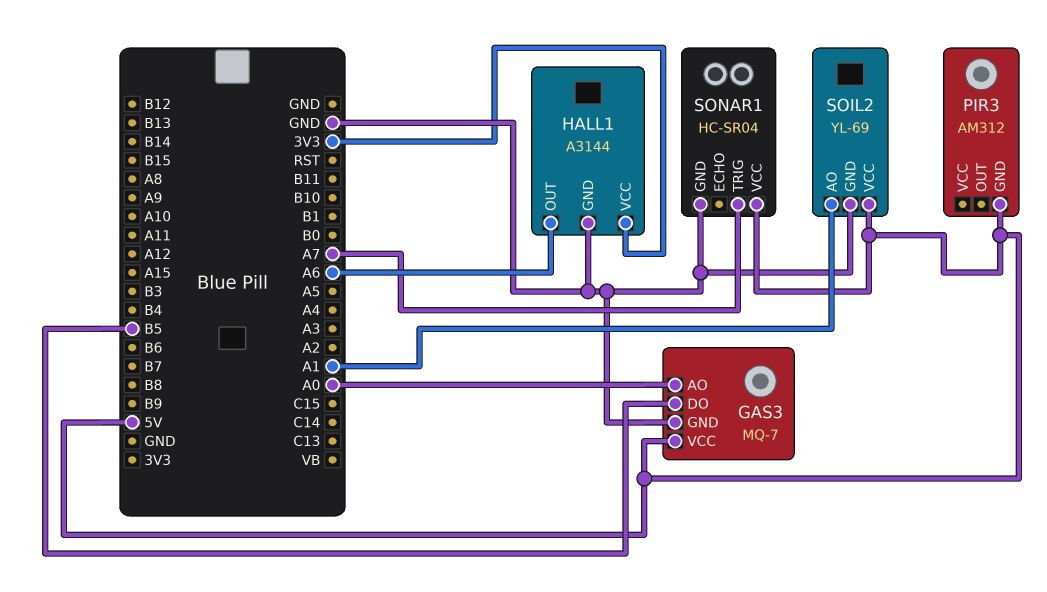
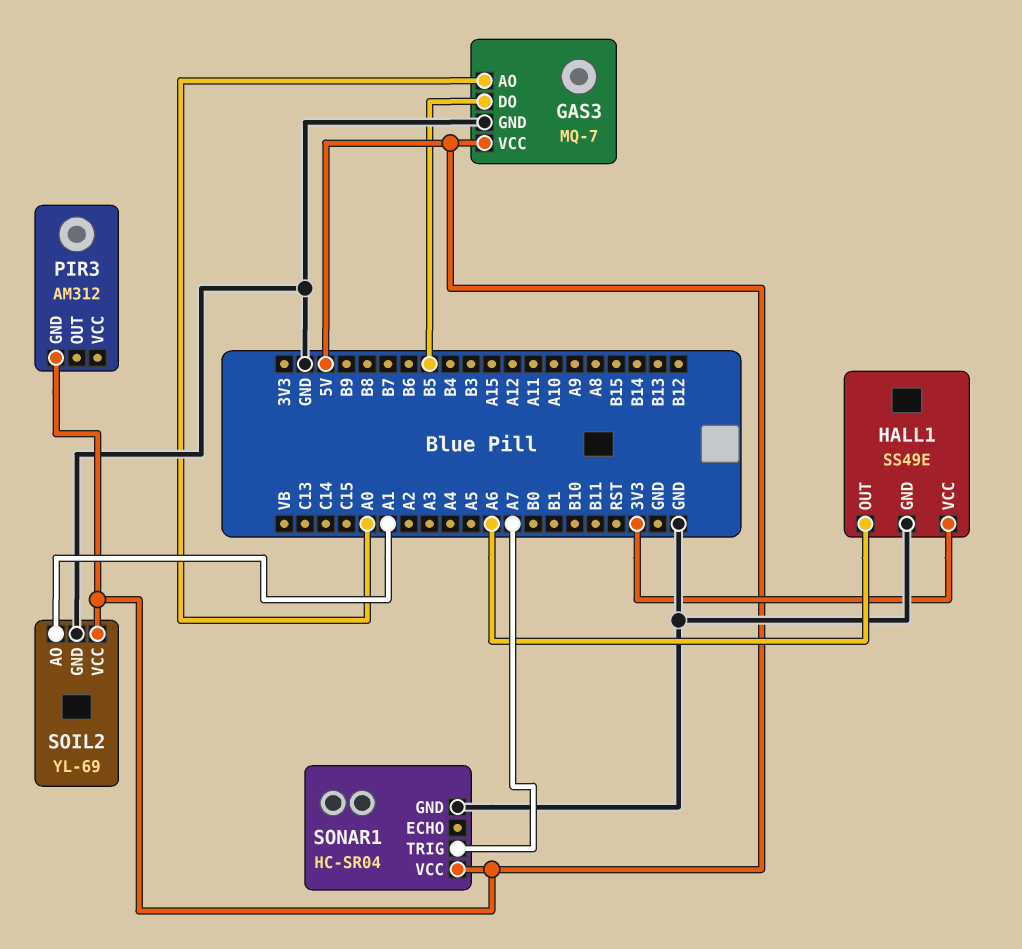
HALL1: A3144 -> SS49E

